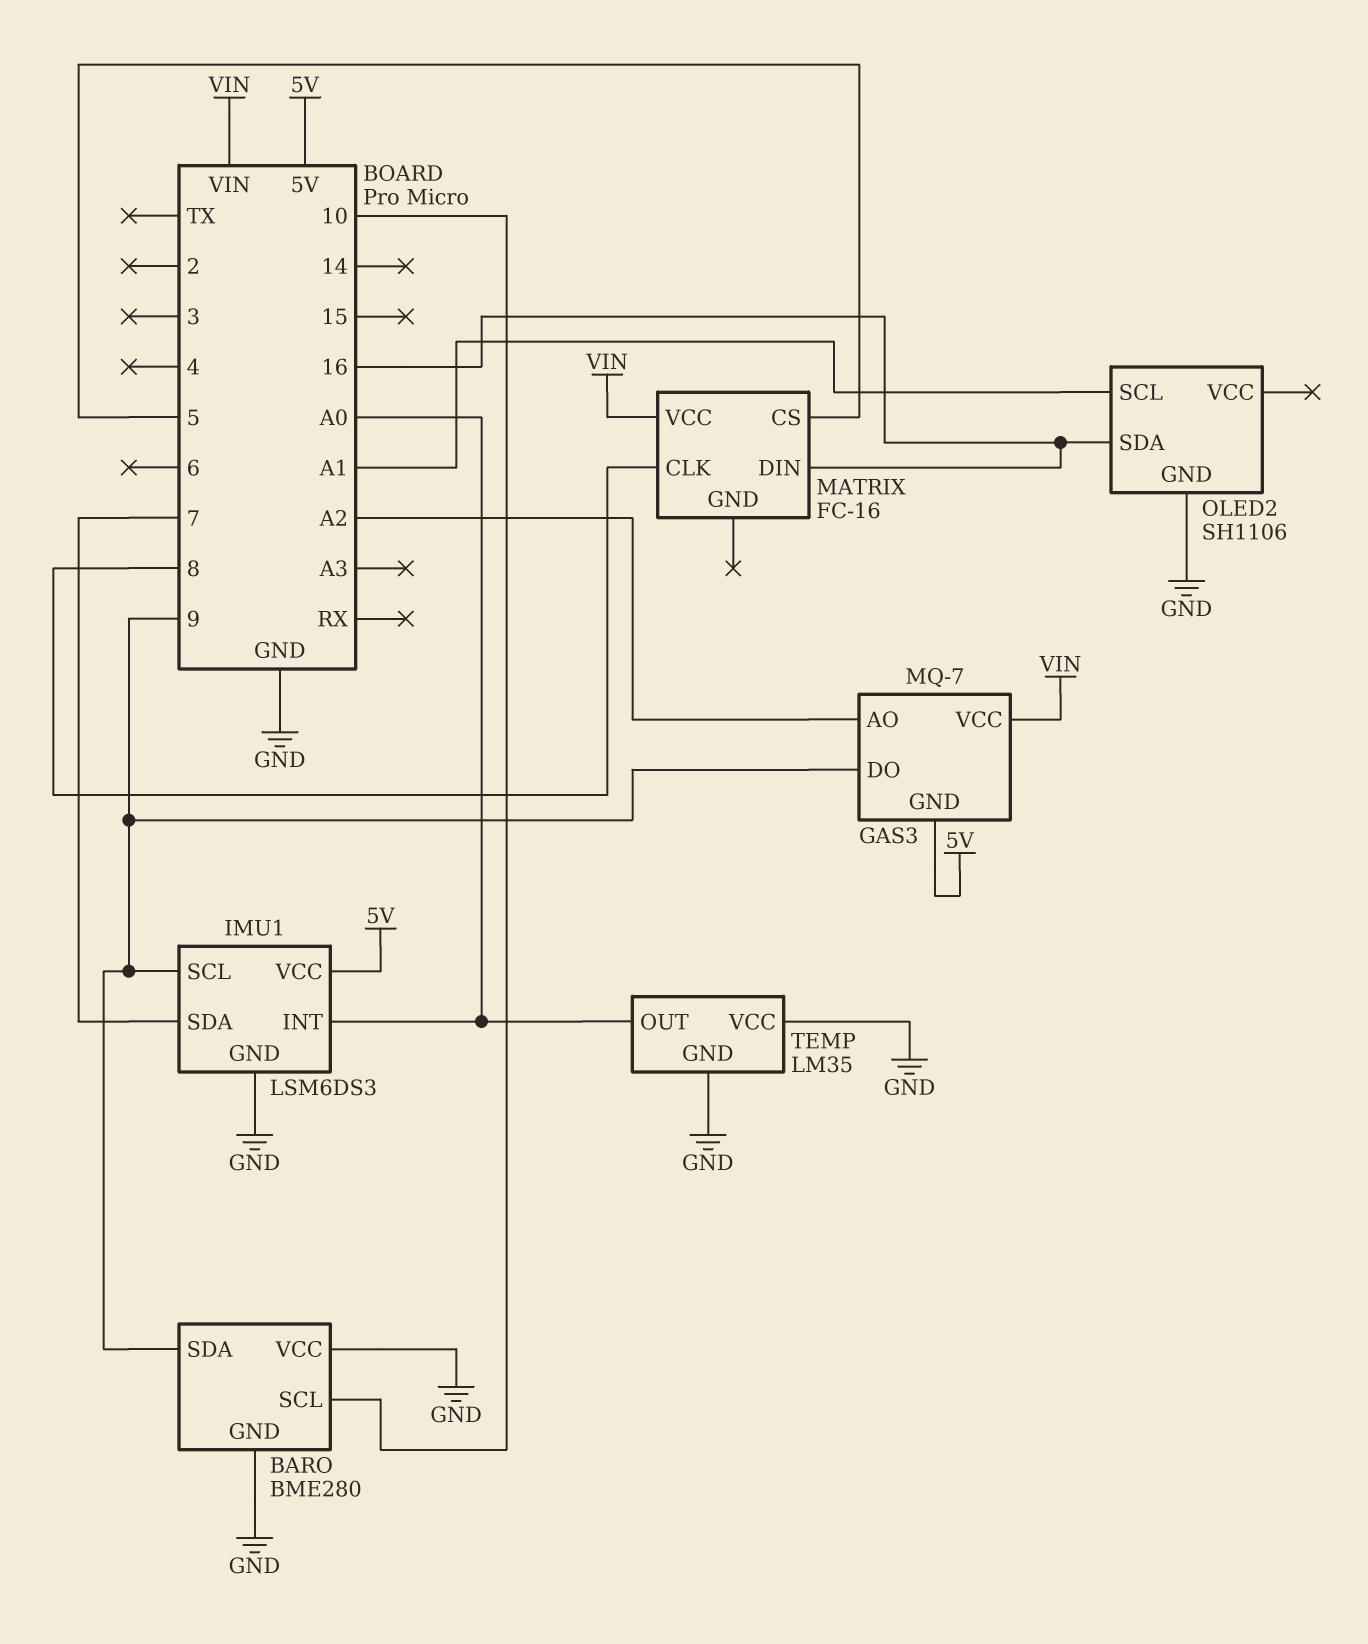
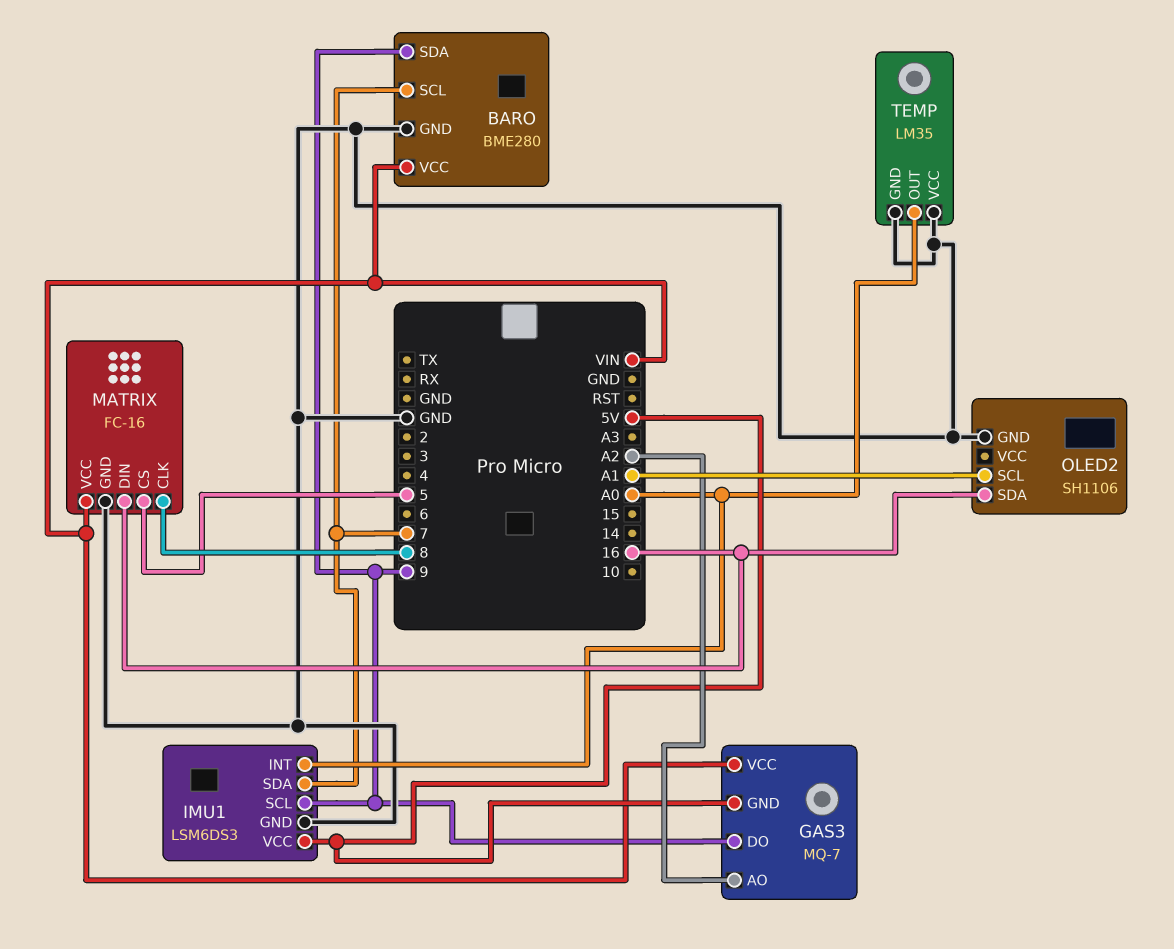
BARO pin SCL: 10 -> 7
BARO pin VCC: GND -> VIN
MATRIX pin GND: none -> GND

